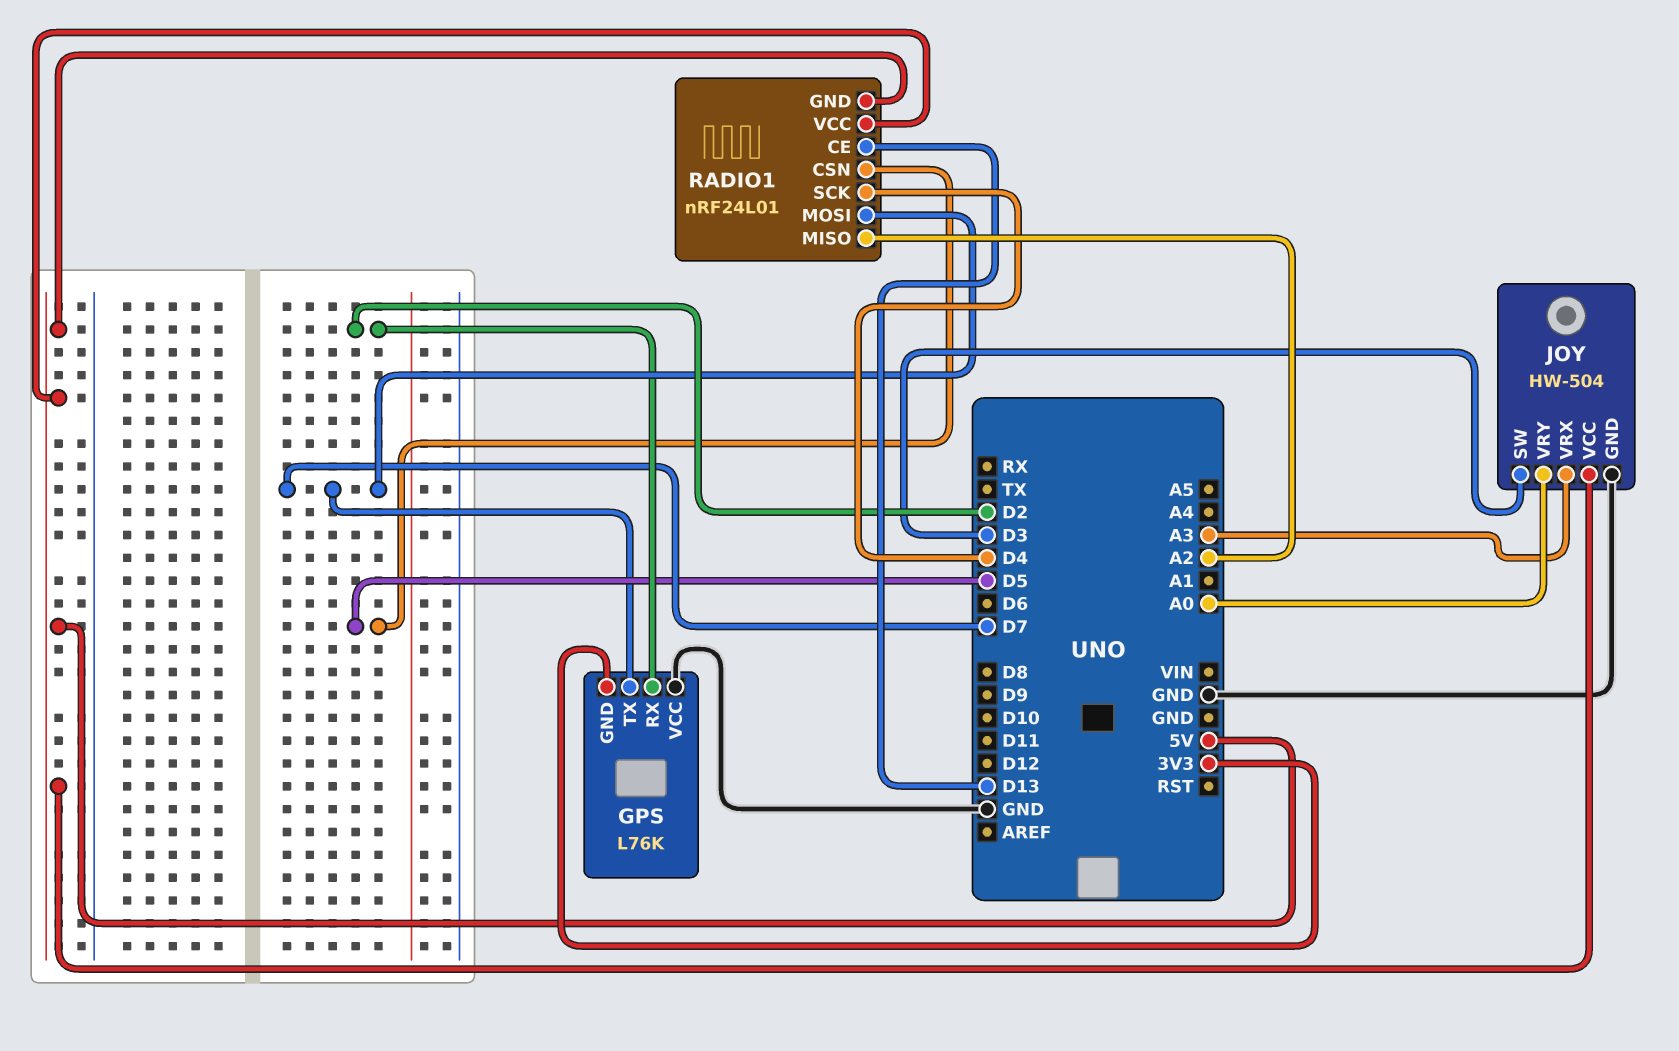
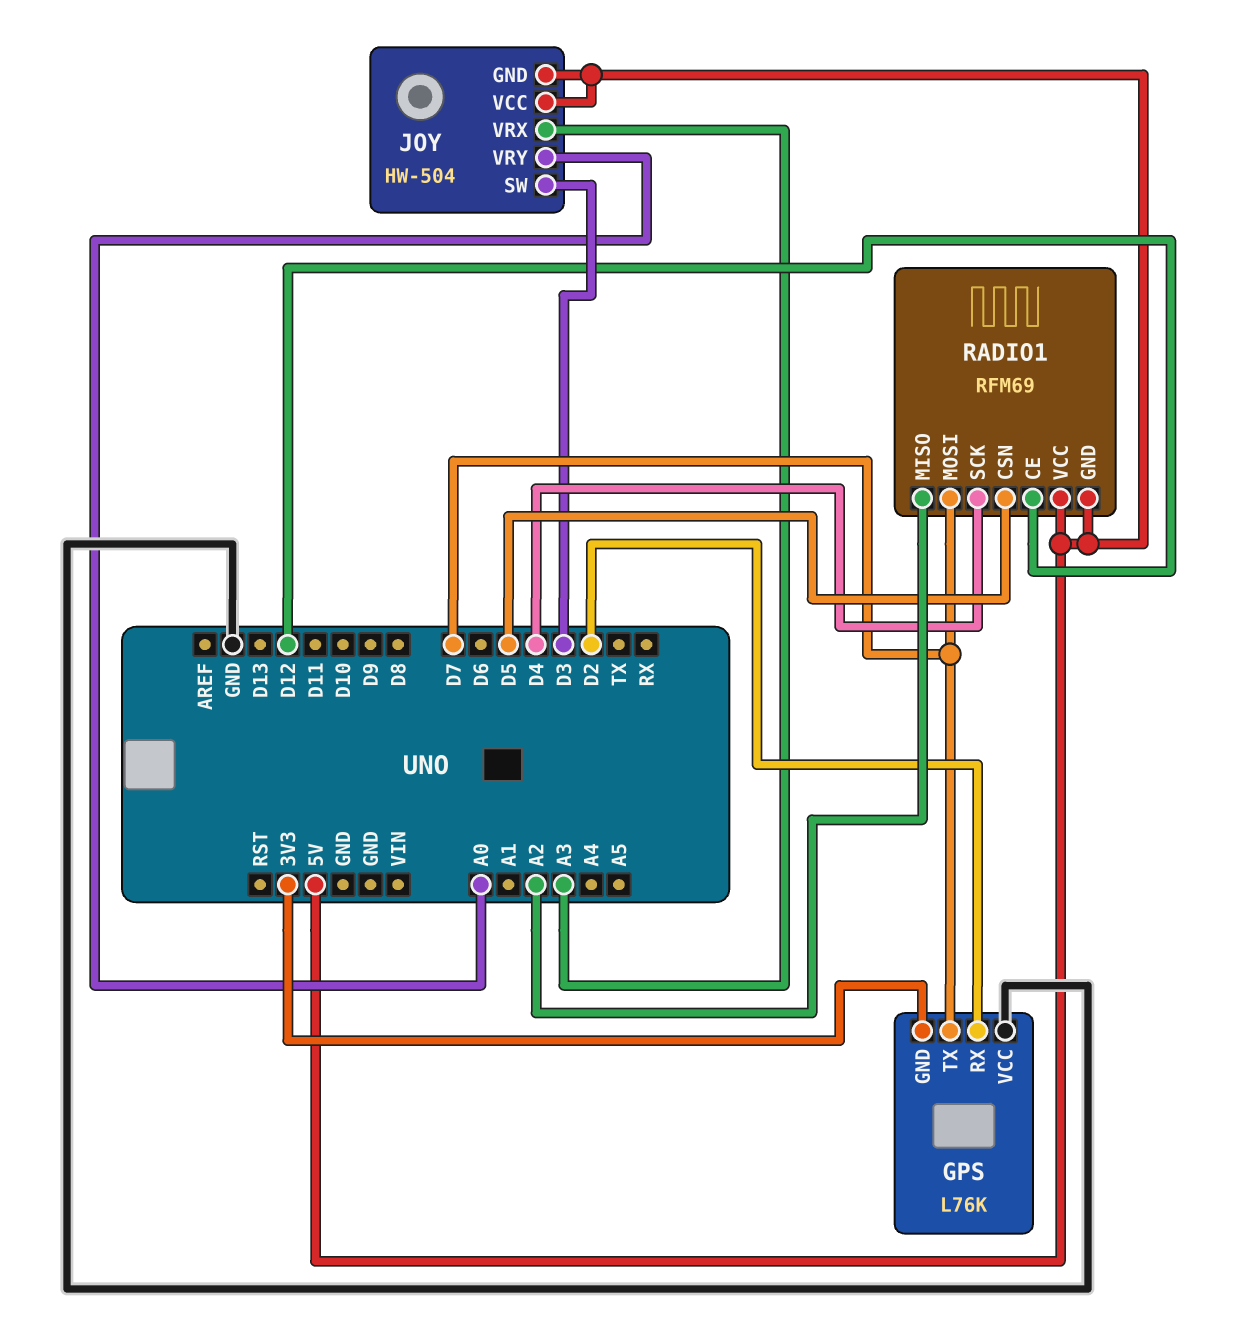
JOY pin GND: GND -> 5V
RADIO1: nRF24L01 -> RFM69
RADIO1 pin CE: D13 -> D12

